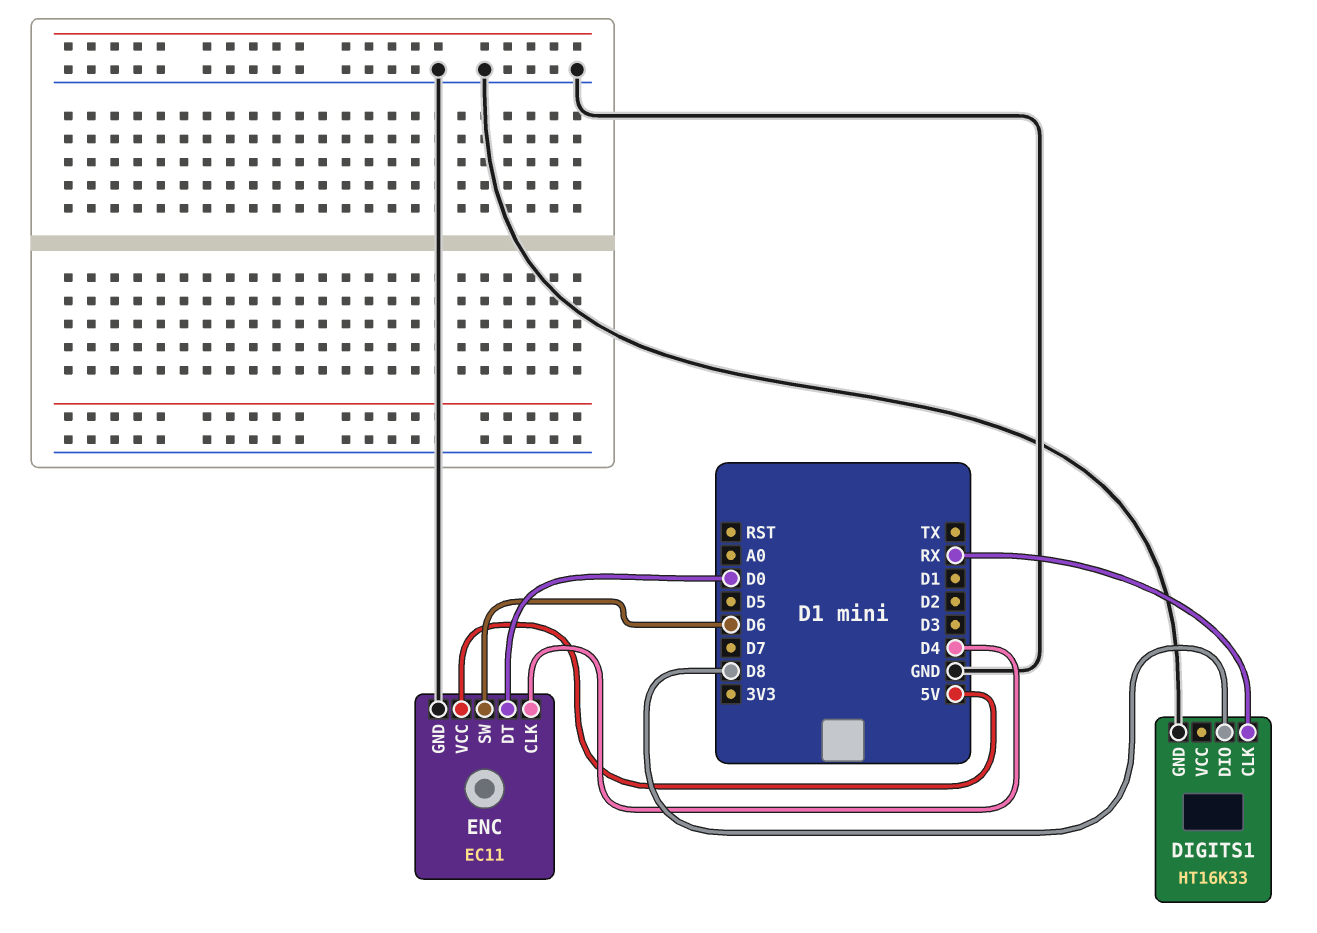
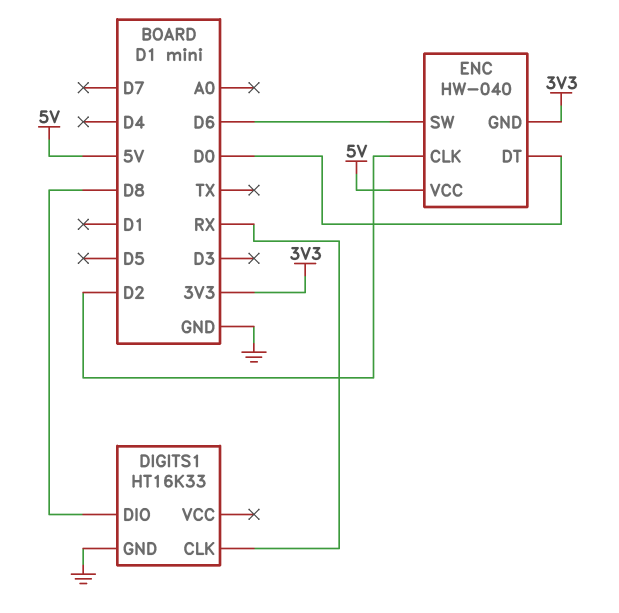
ENC: EC11 -> HW-040
ENC pin CLK: D4 -> D2
ENC pin GND: GND -> 3V3

